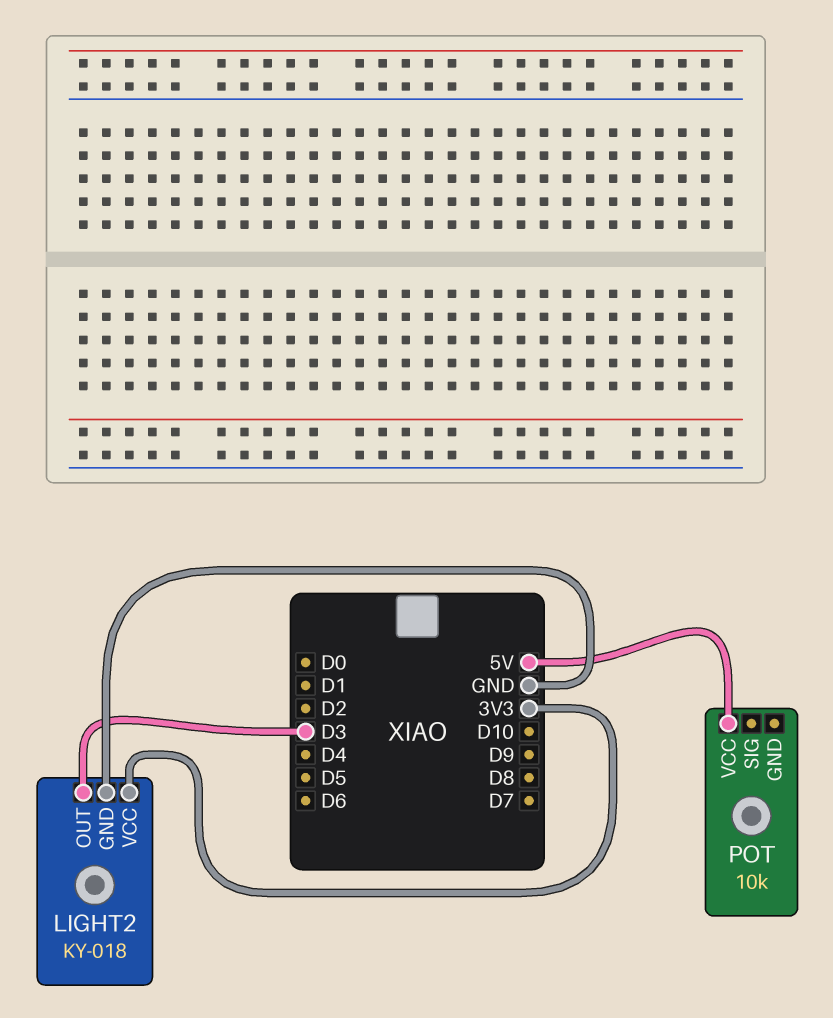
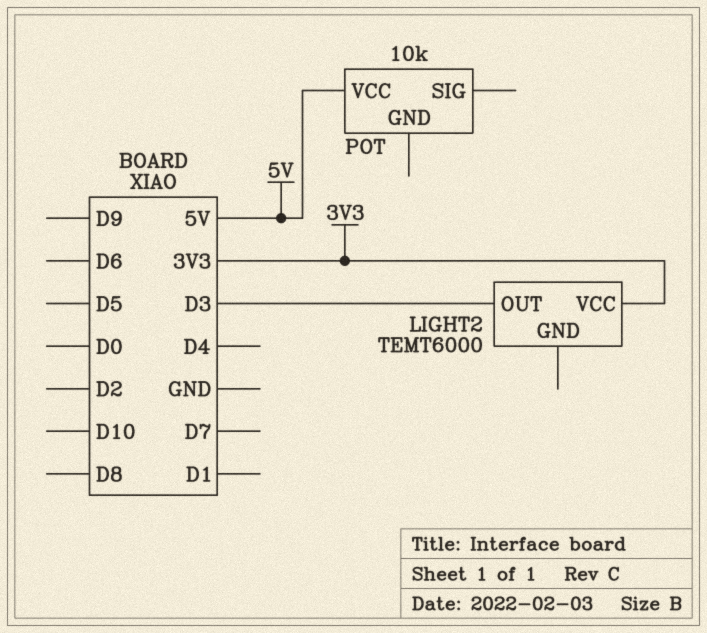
LIGHT2: KY-018 -> TEMT6000
LIGHT2 pin GND: GND -> none

